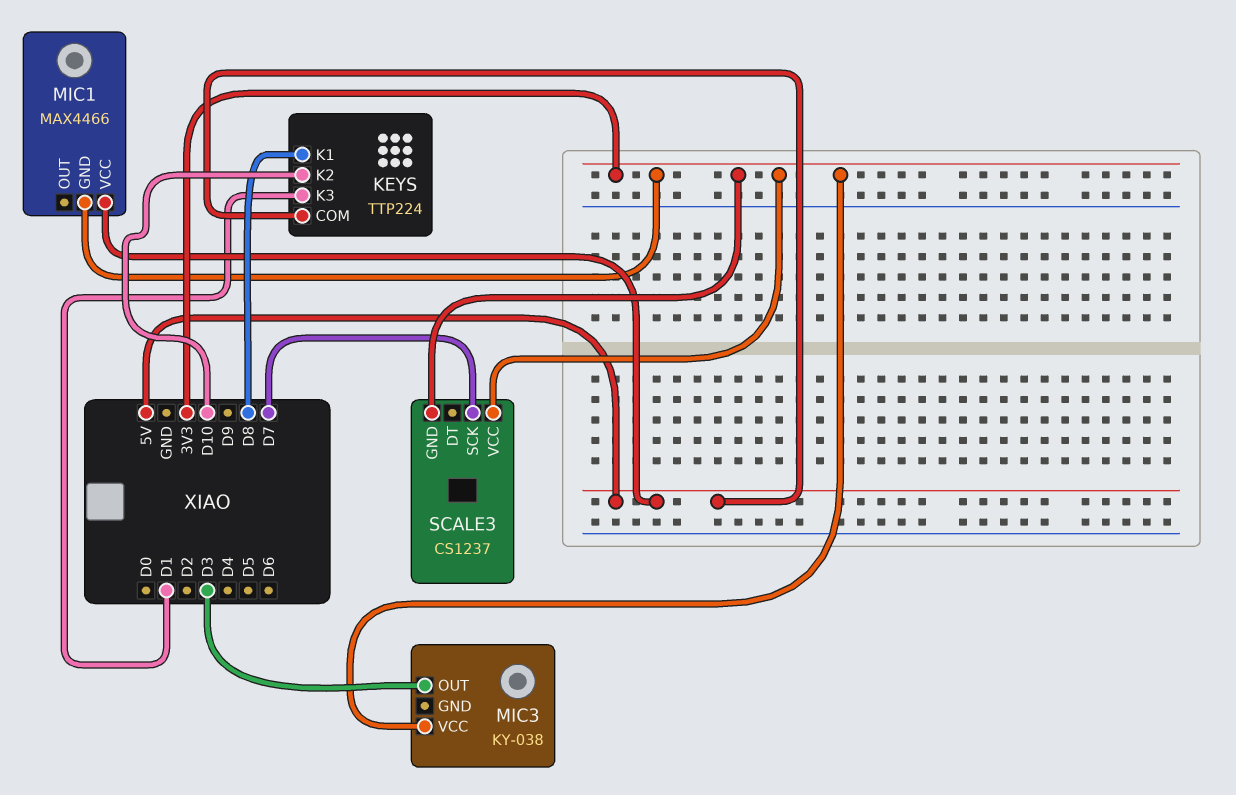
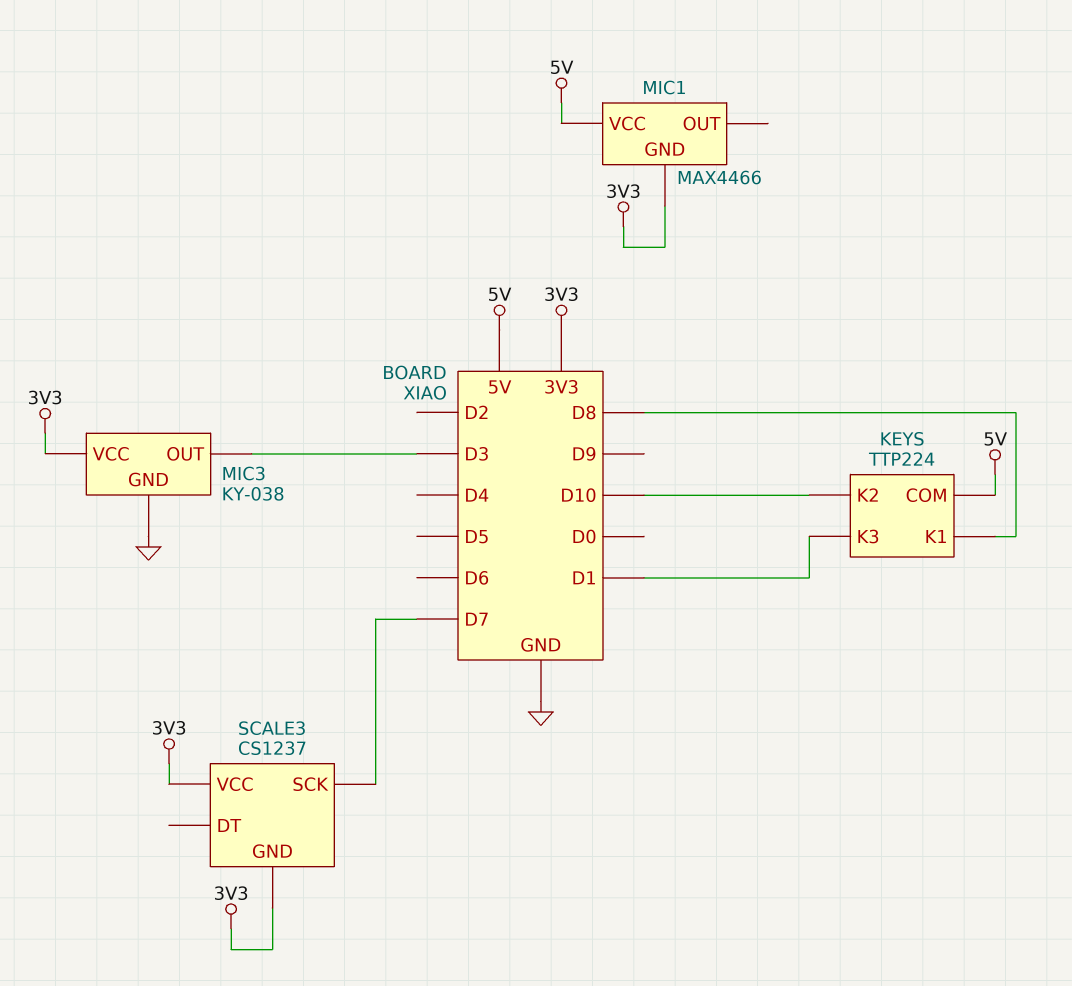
MIC3 pin GND: none -> GND

